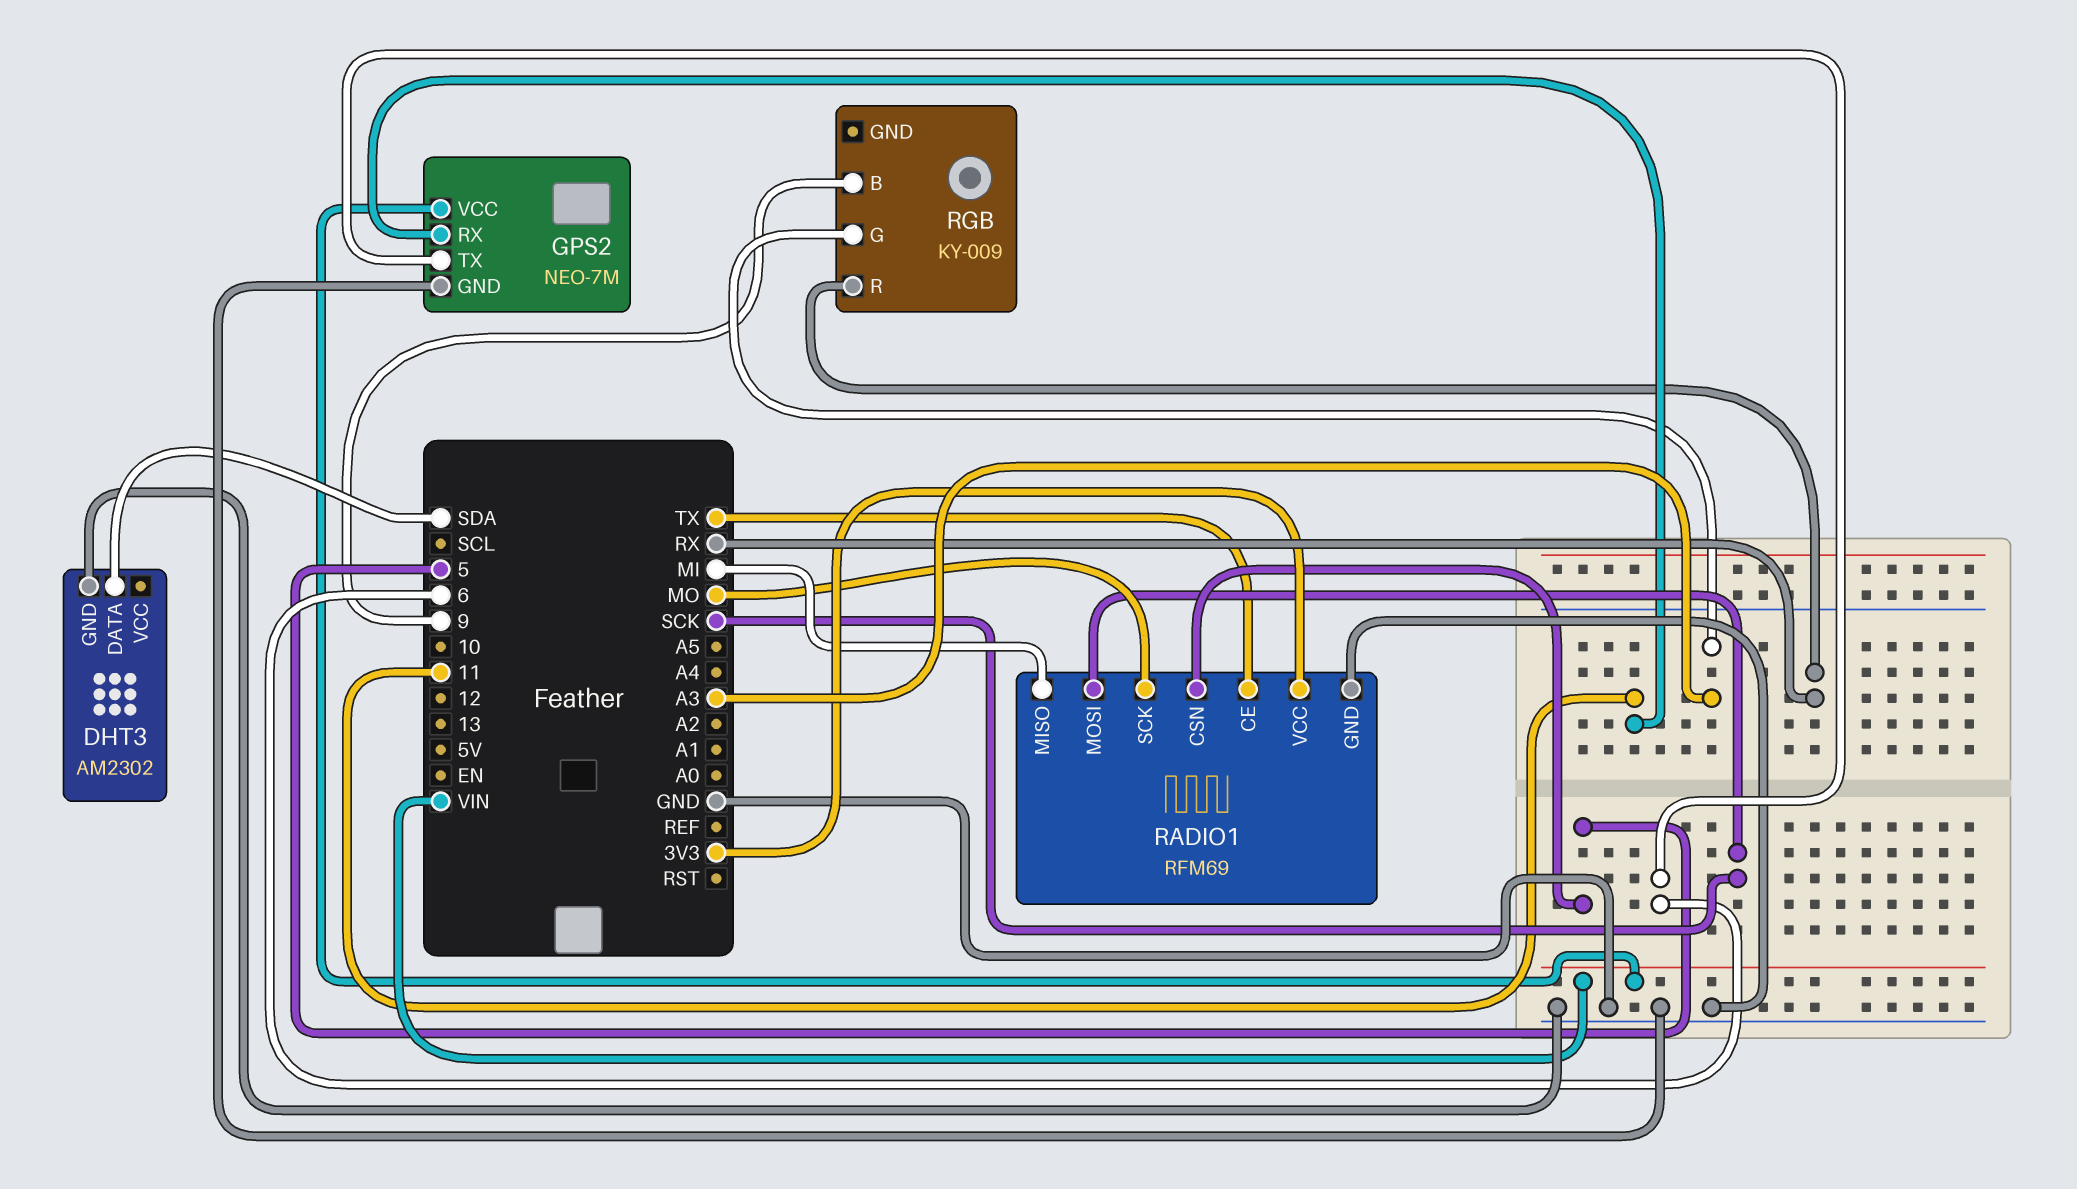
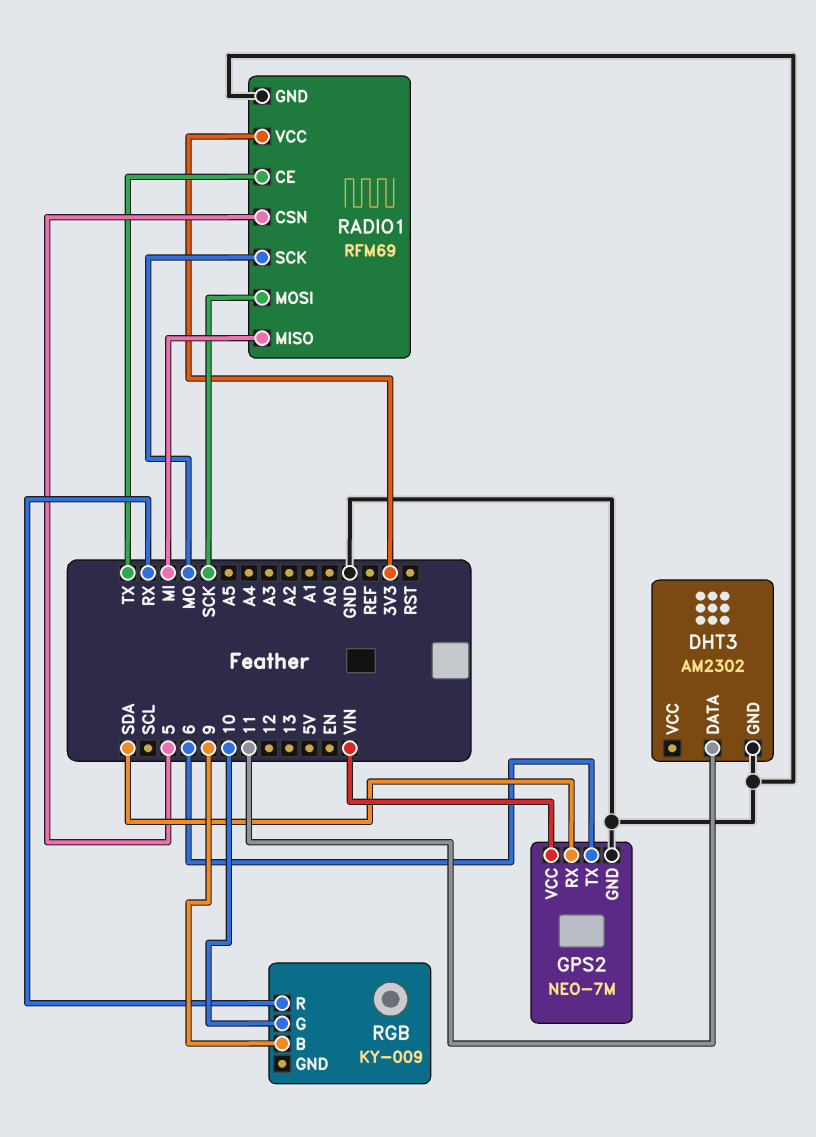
DHT3 pin DATA: SDA -> 11
GPS2 pin RX: 11 -> SDA
RGB pin G: A3 -> 10

